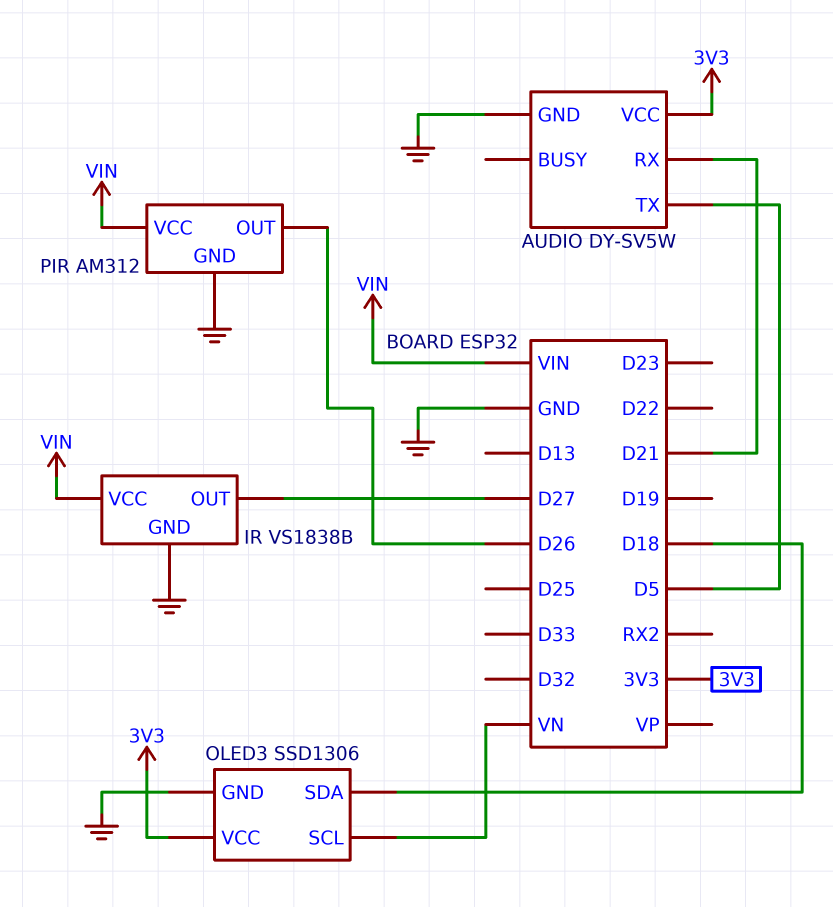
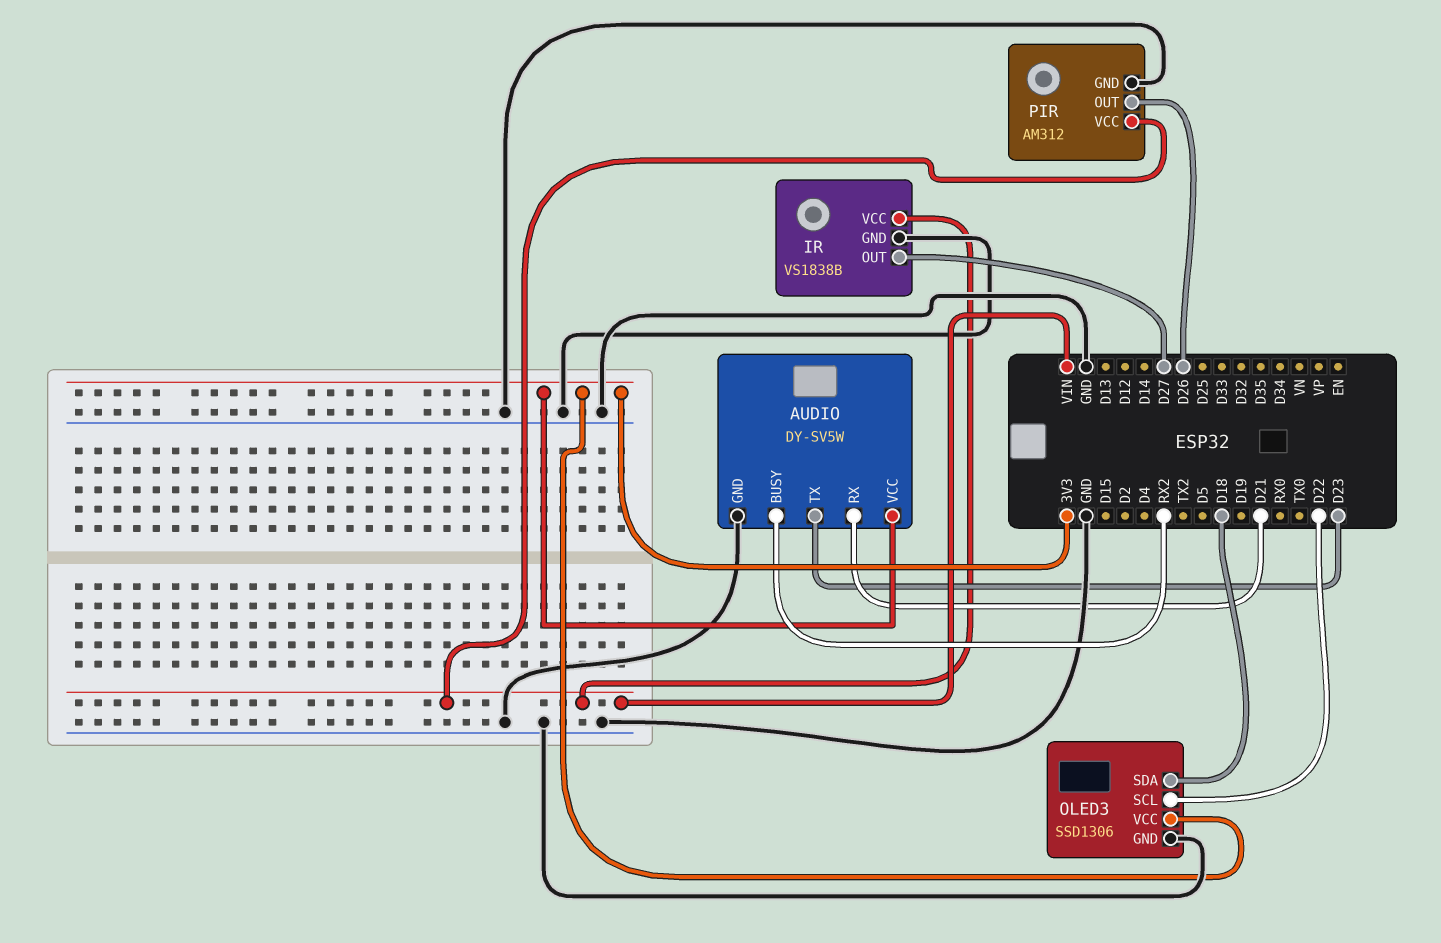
AUDIO pin BUSY: none -> RX2
AUDIO pin TX: D5 -> D23
OLED3 pin SCL: VN -> D22

